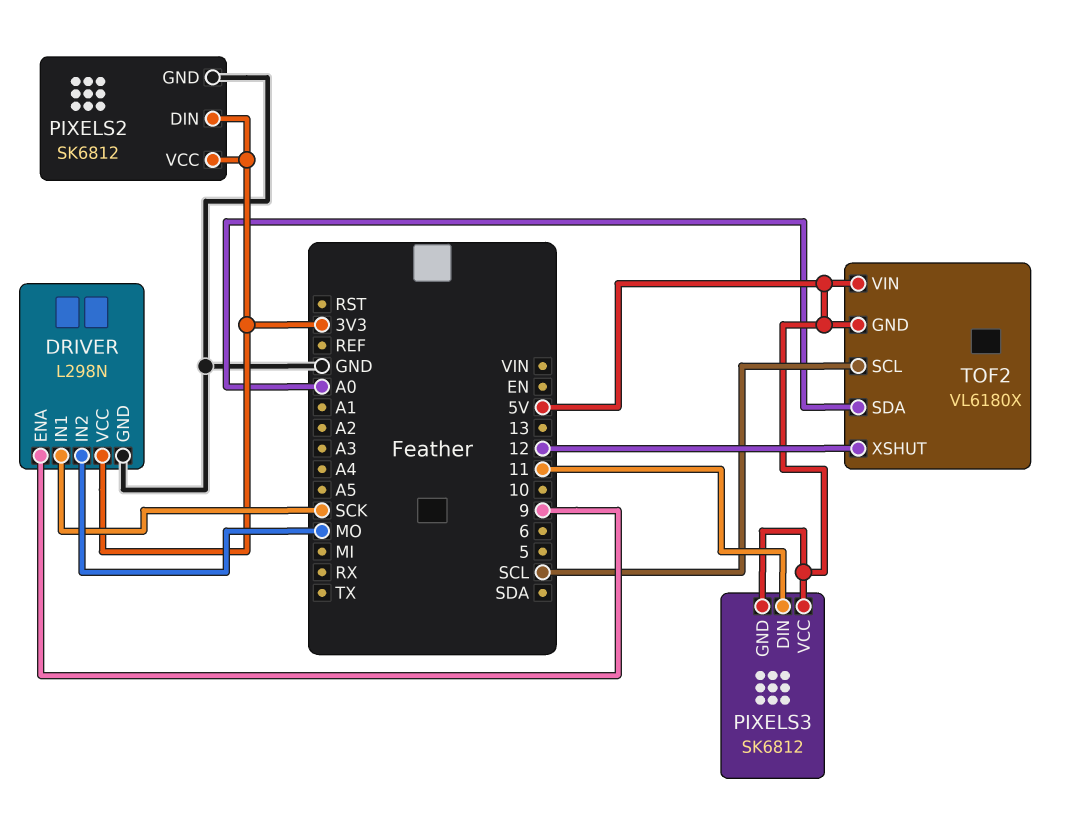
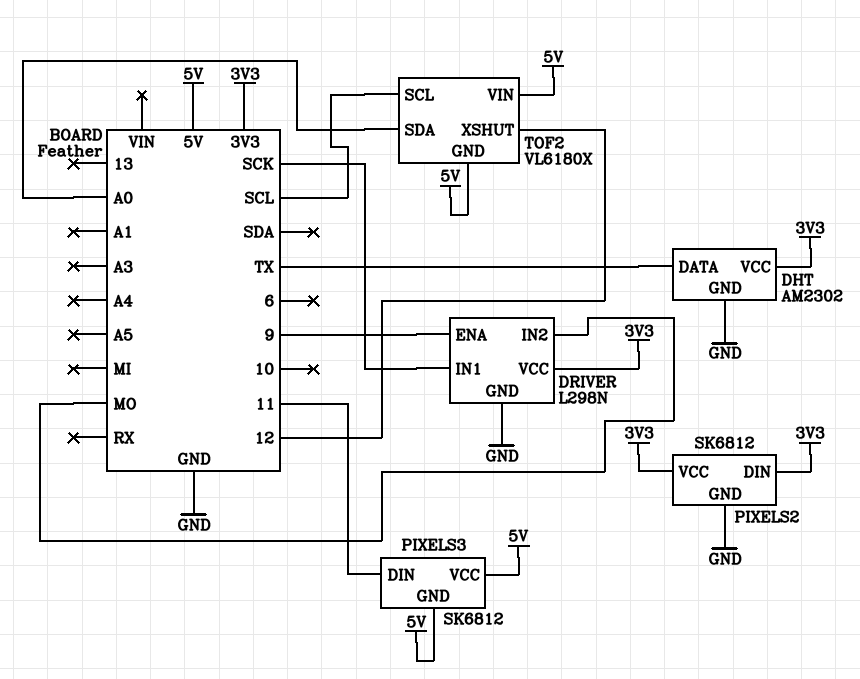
DHT: none -> AM2302
DHT pin DATA: none -> TX
DHT pin GND: none -> GND
DHT pin VCC: none -> 3V3

